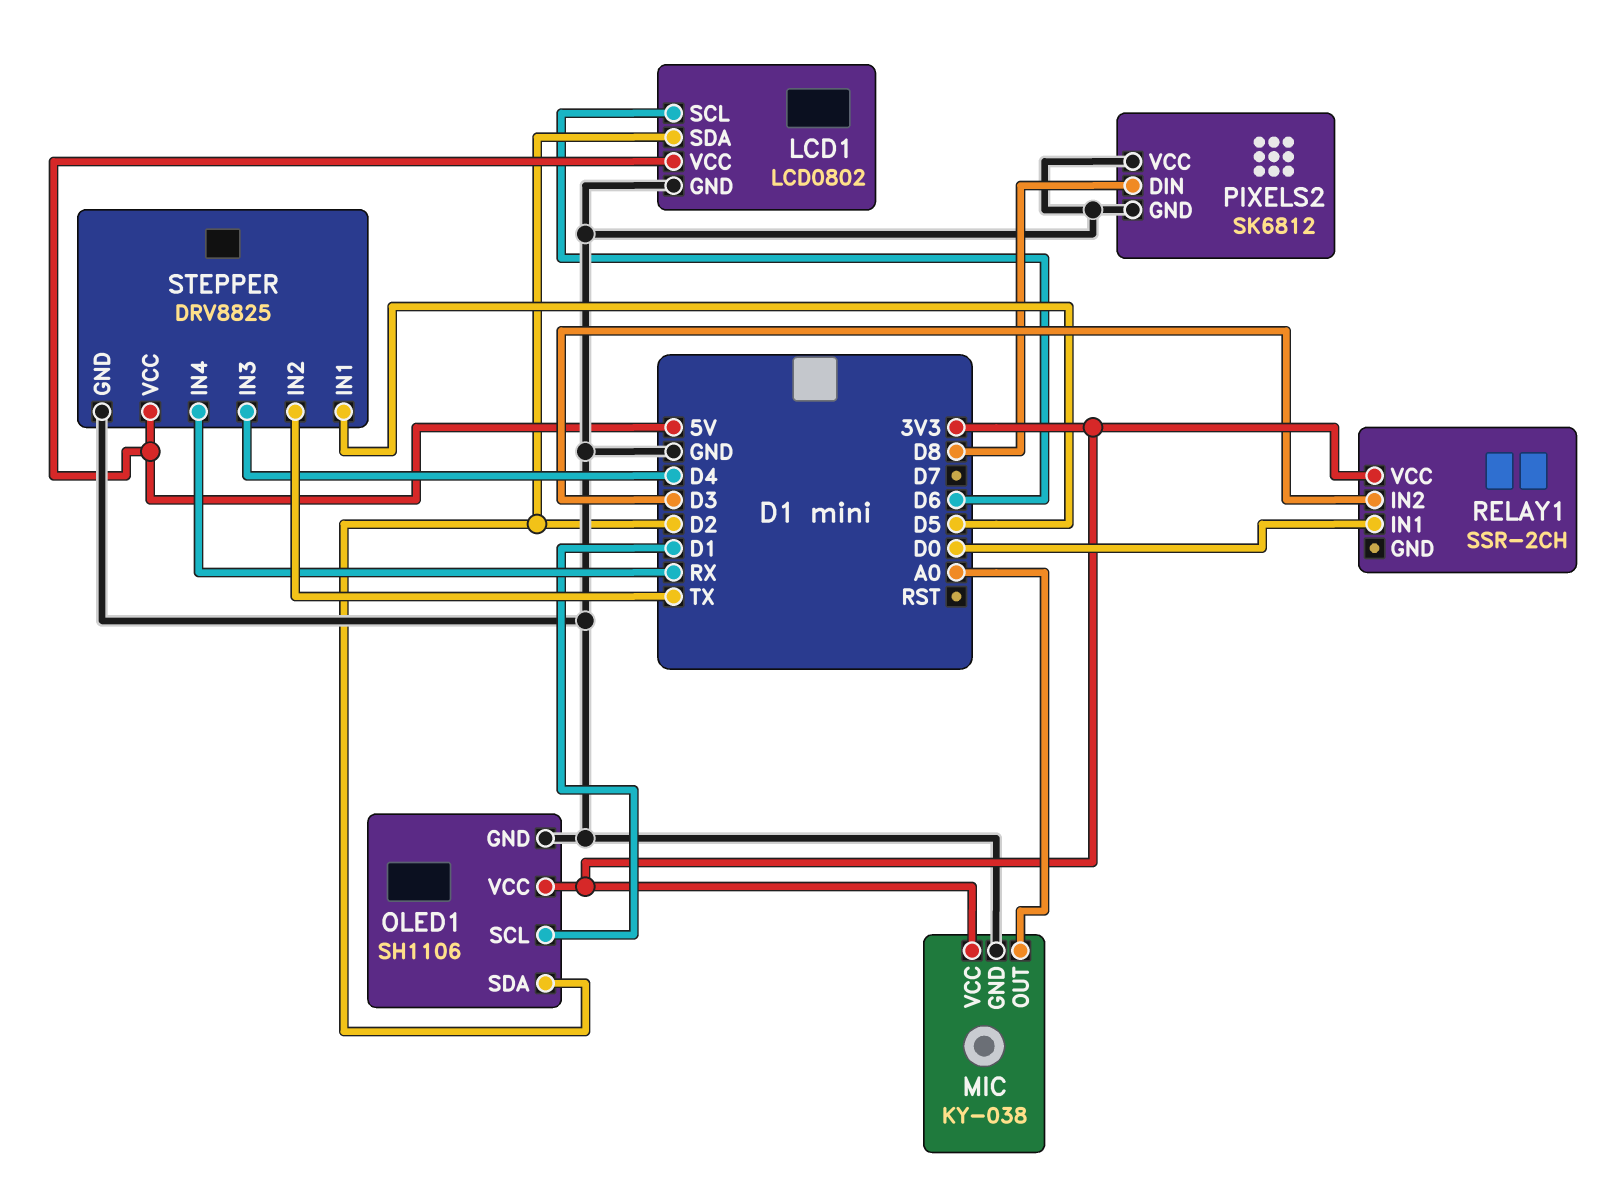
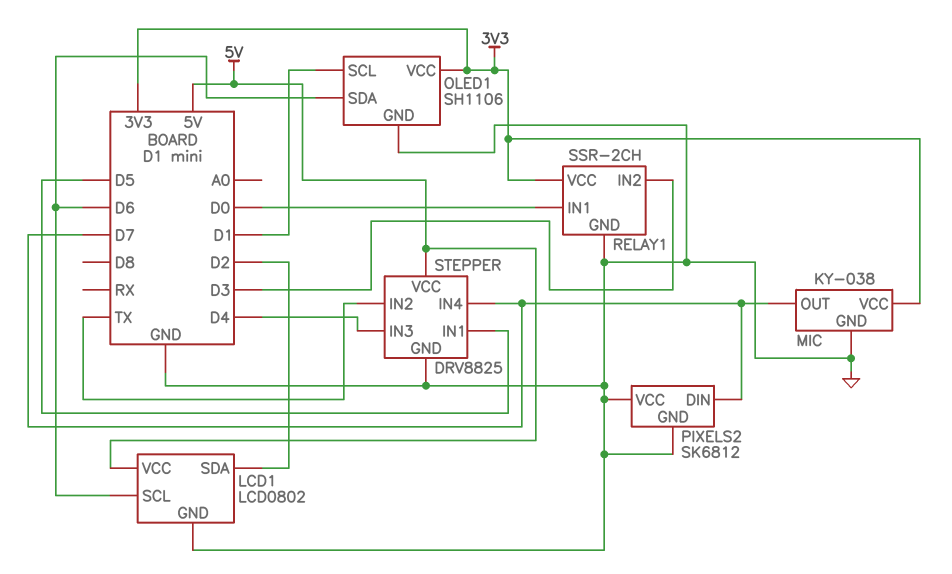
MIC pin OUT: A0 -> D7
OLED1 pin SDA: D2 -> D6
PIXELS2 pin DIN: D8 -> D7
RELAY1 pin GND: none -> GND
STEPPER pin IN4: RX -> D7

